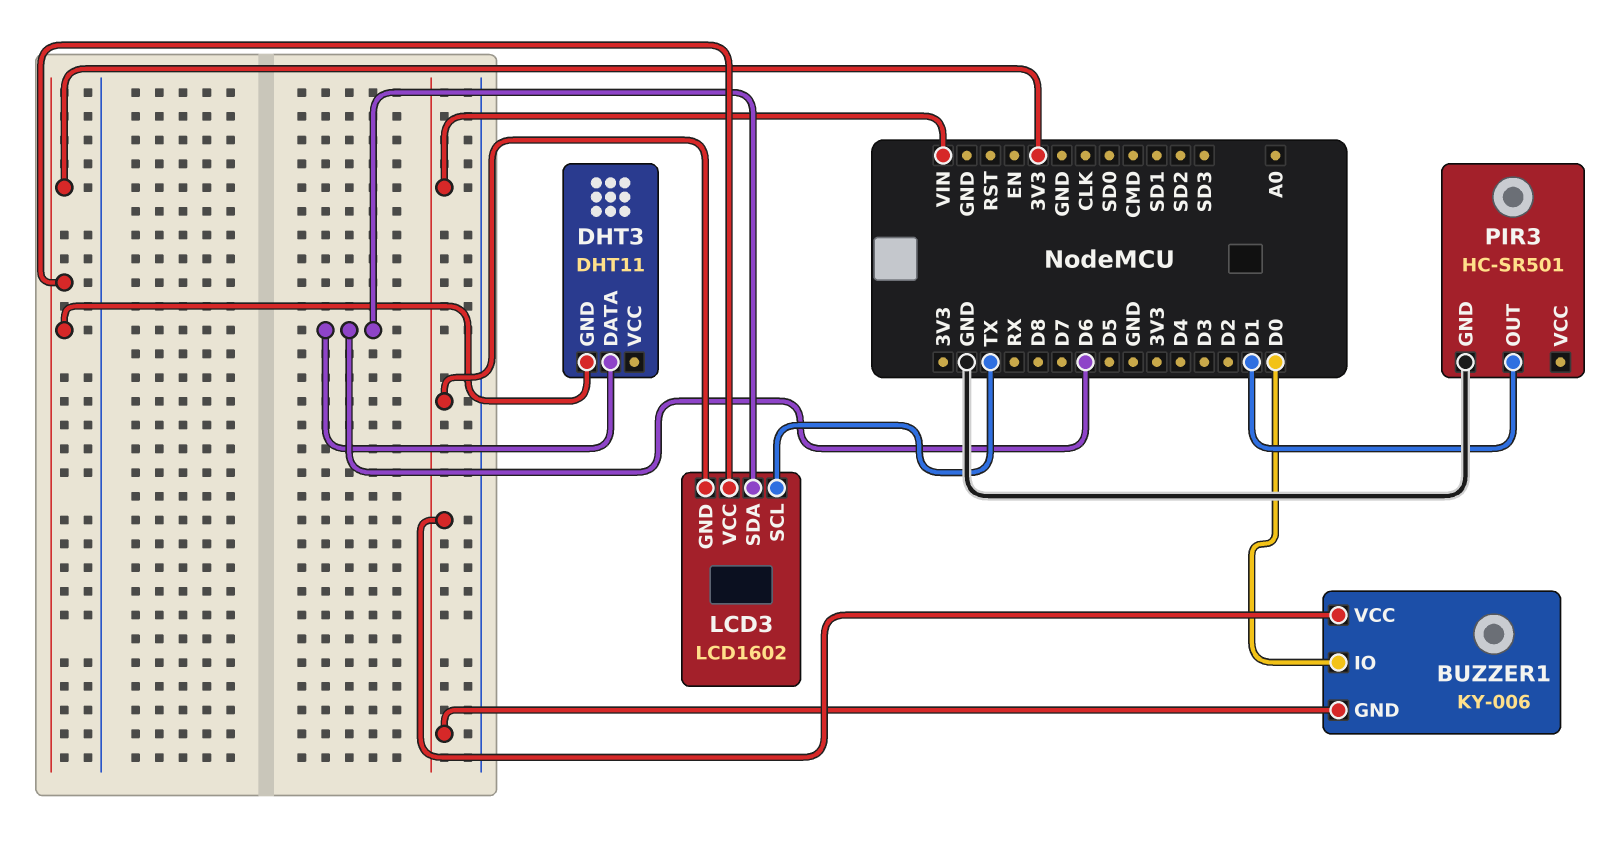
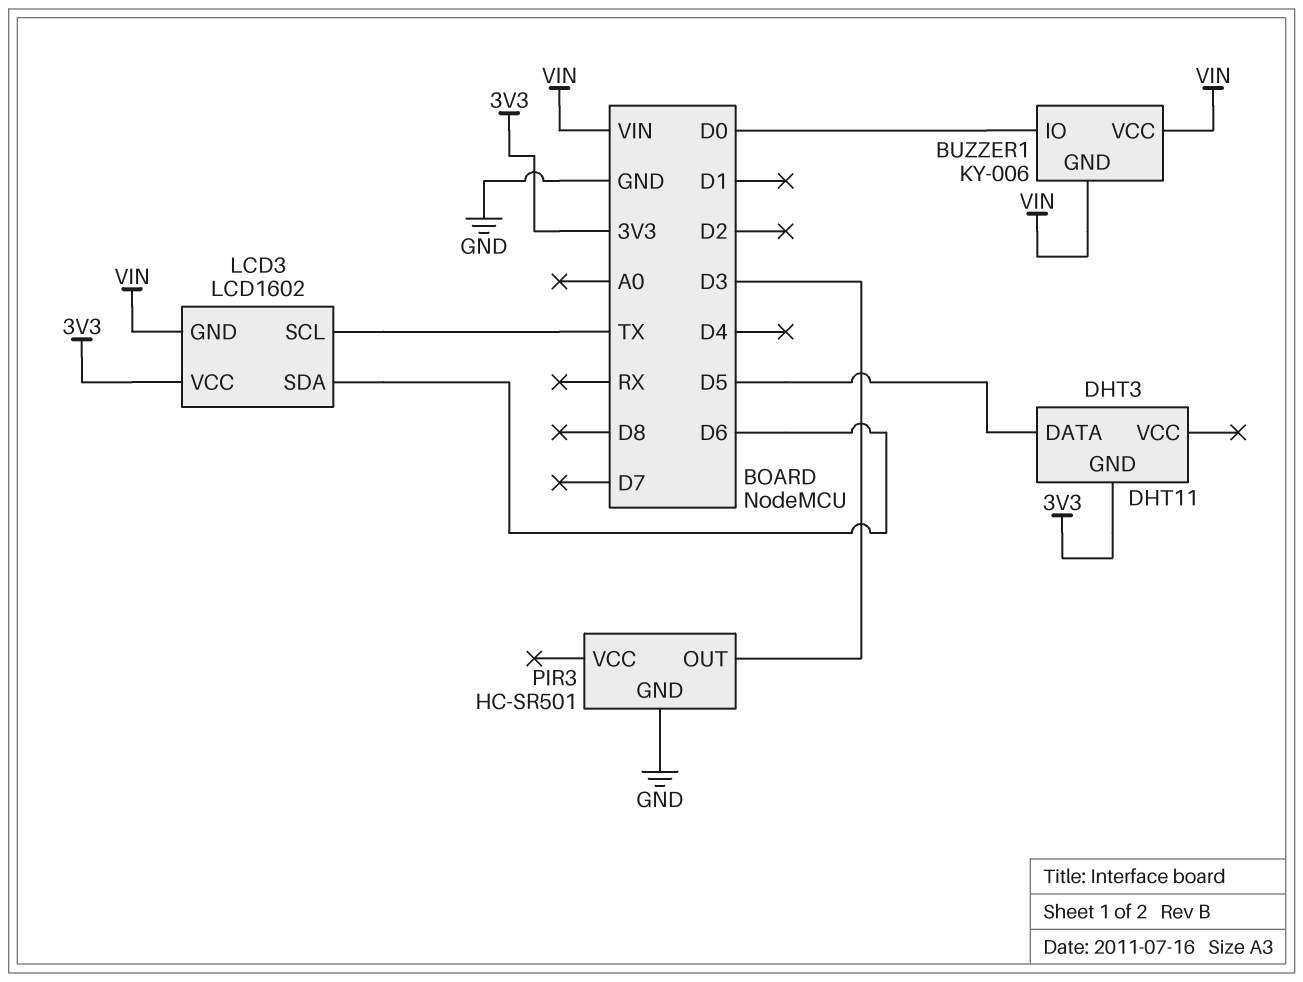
DHT3 pin DATA: D6 -> D5
PIR3 pin OUT: D1 -> D3

